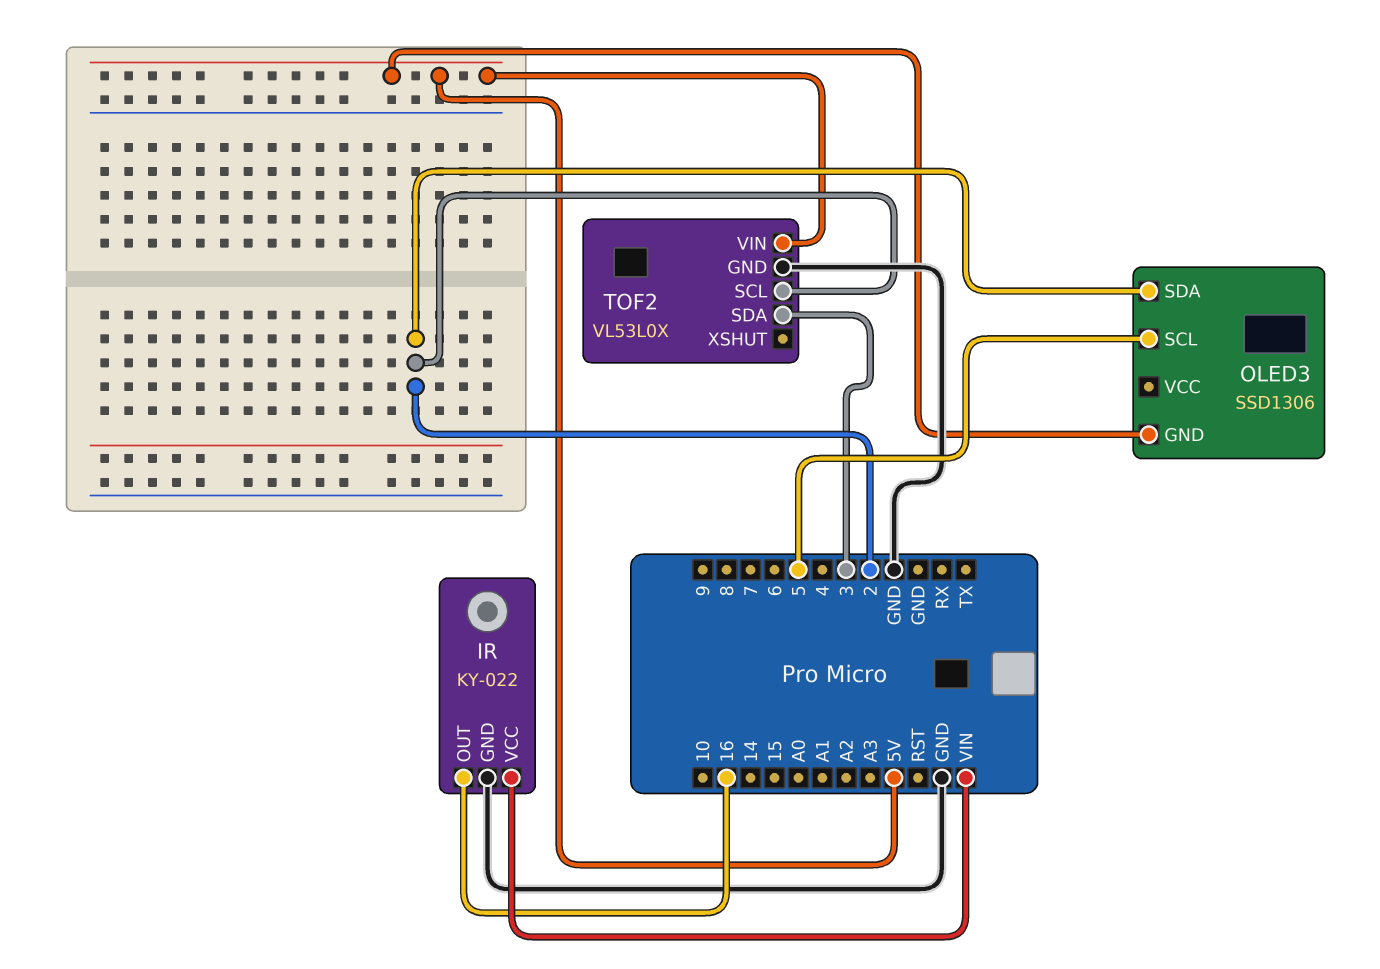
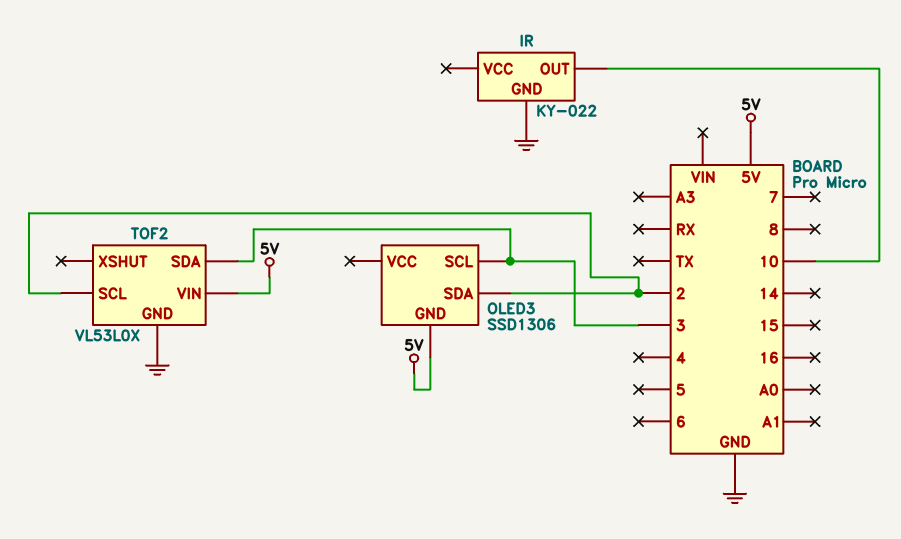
IR pin OUT: 16 -> 10
IR pin VCC: VIN -> none
OLED3 pin SCL: 5 -> 3

